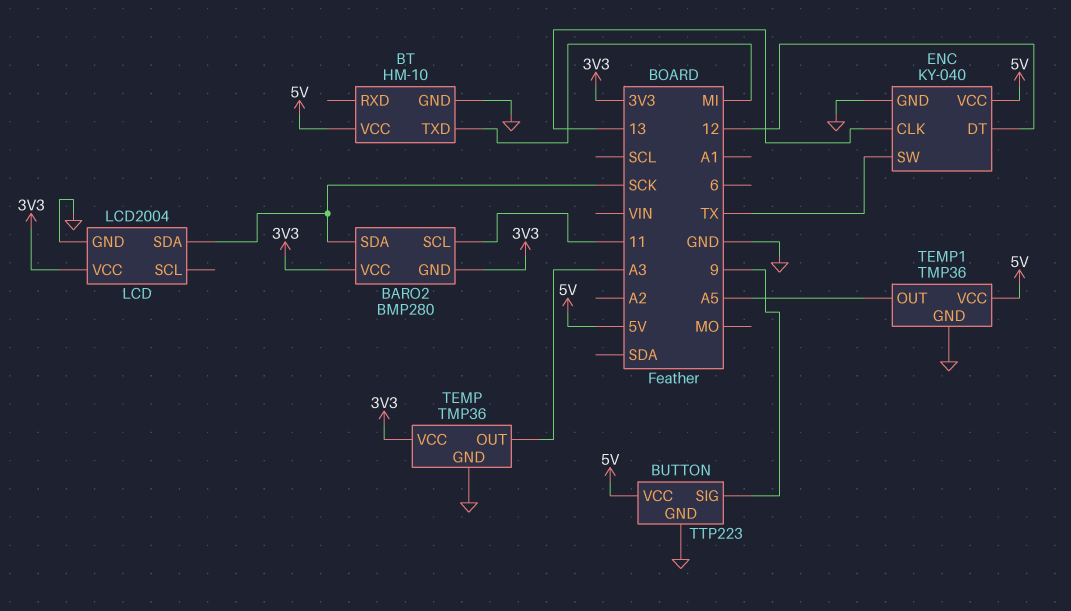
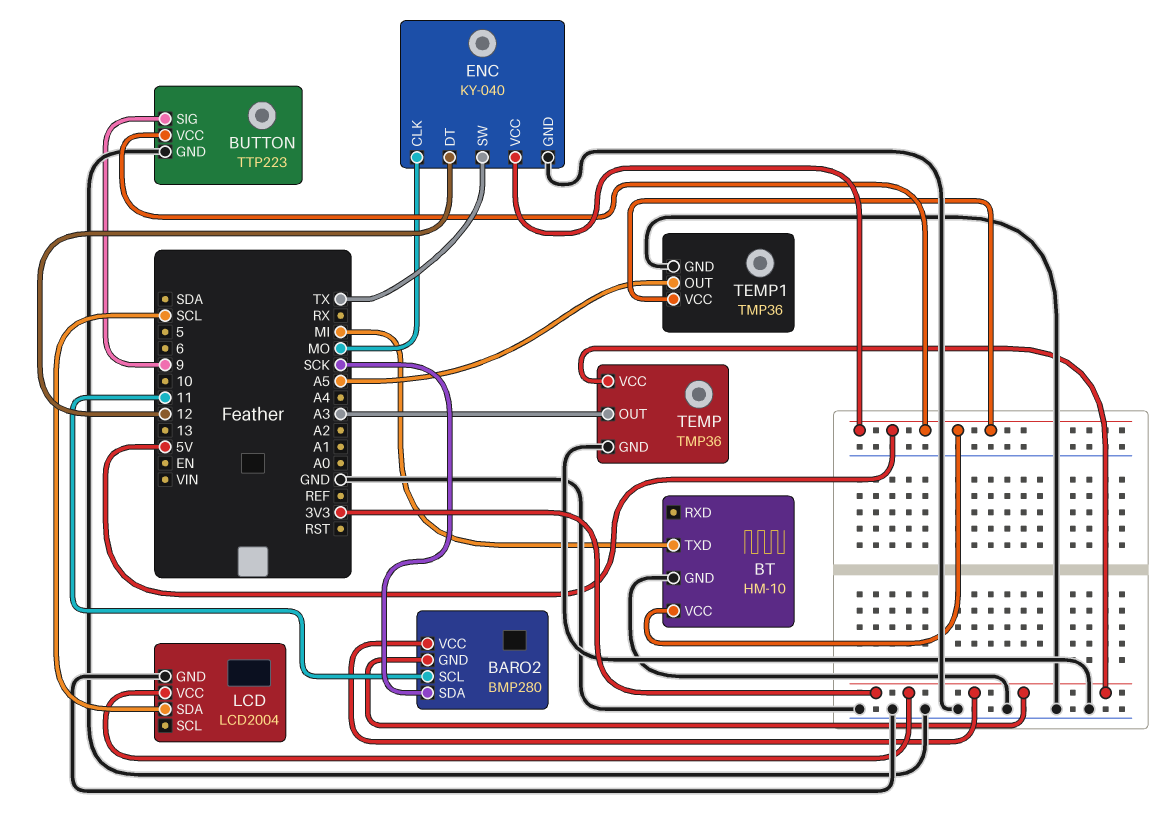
ENC pin CLK: 13 -> MO
LCD pin SDA: SCK -> SCL

